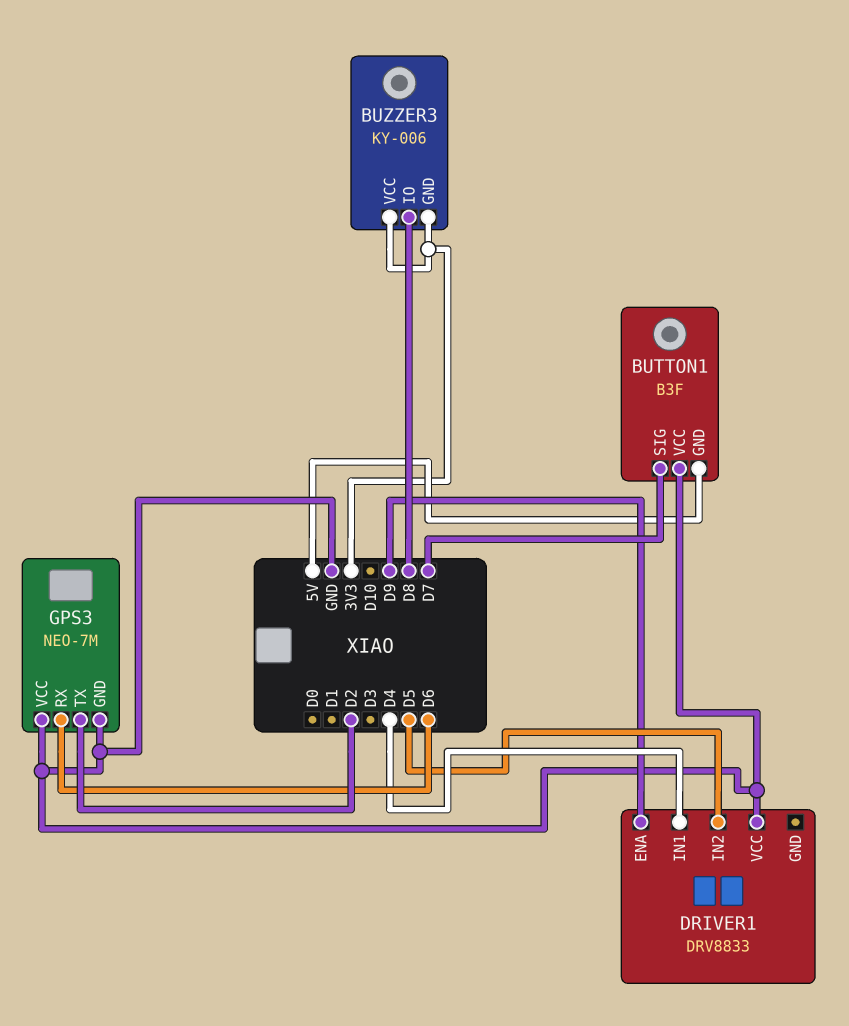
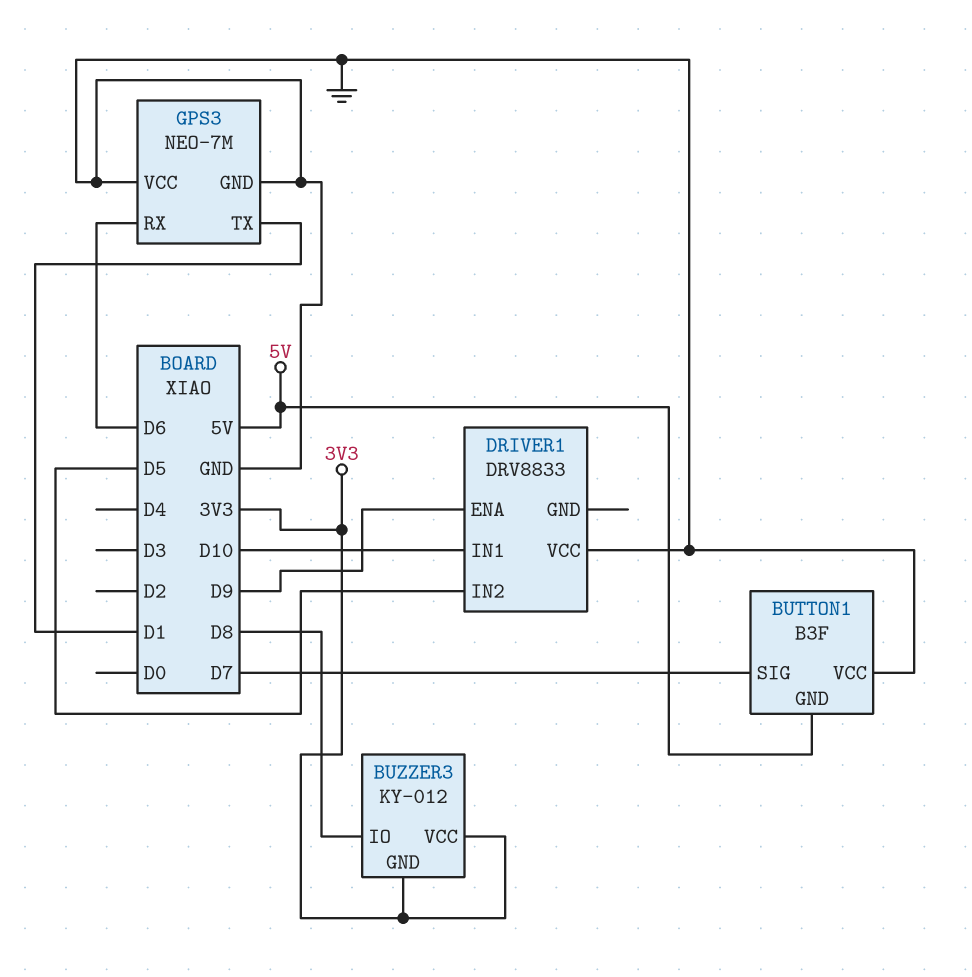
BUZZER3: KY-006 -> KY-012
DRIVER1 pin IN1: D4 -> D10
GPS3 pin TX: D2 -> D1

